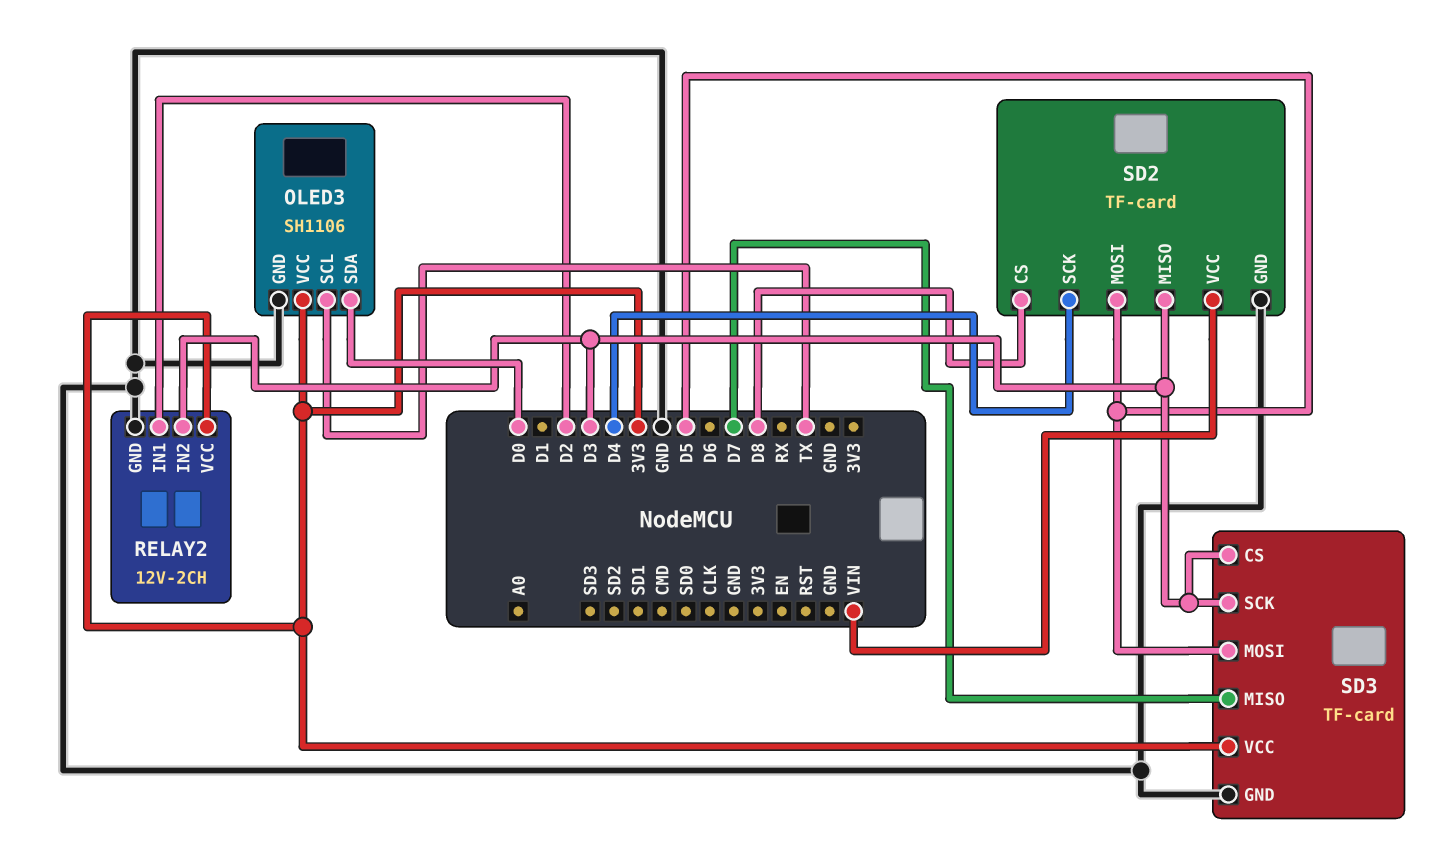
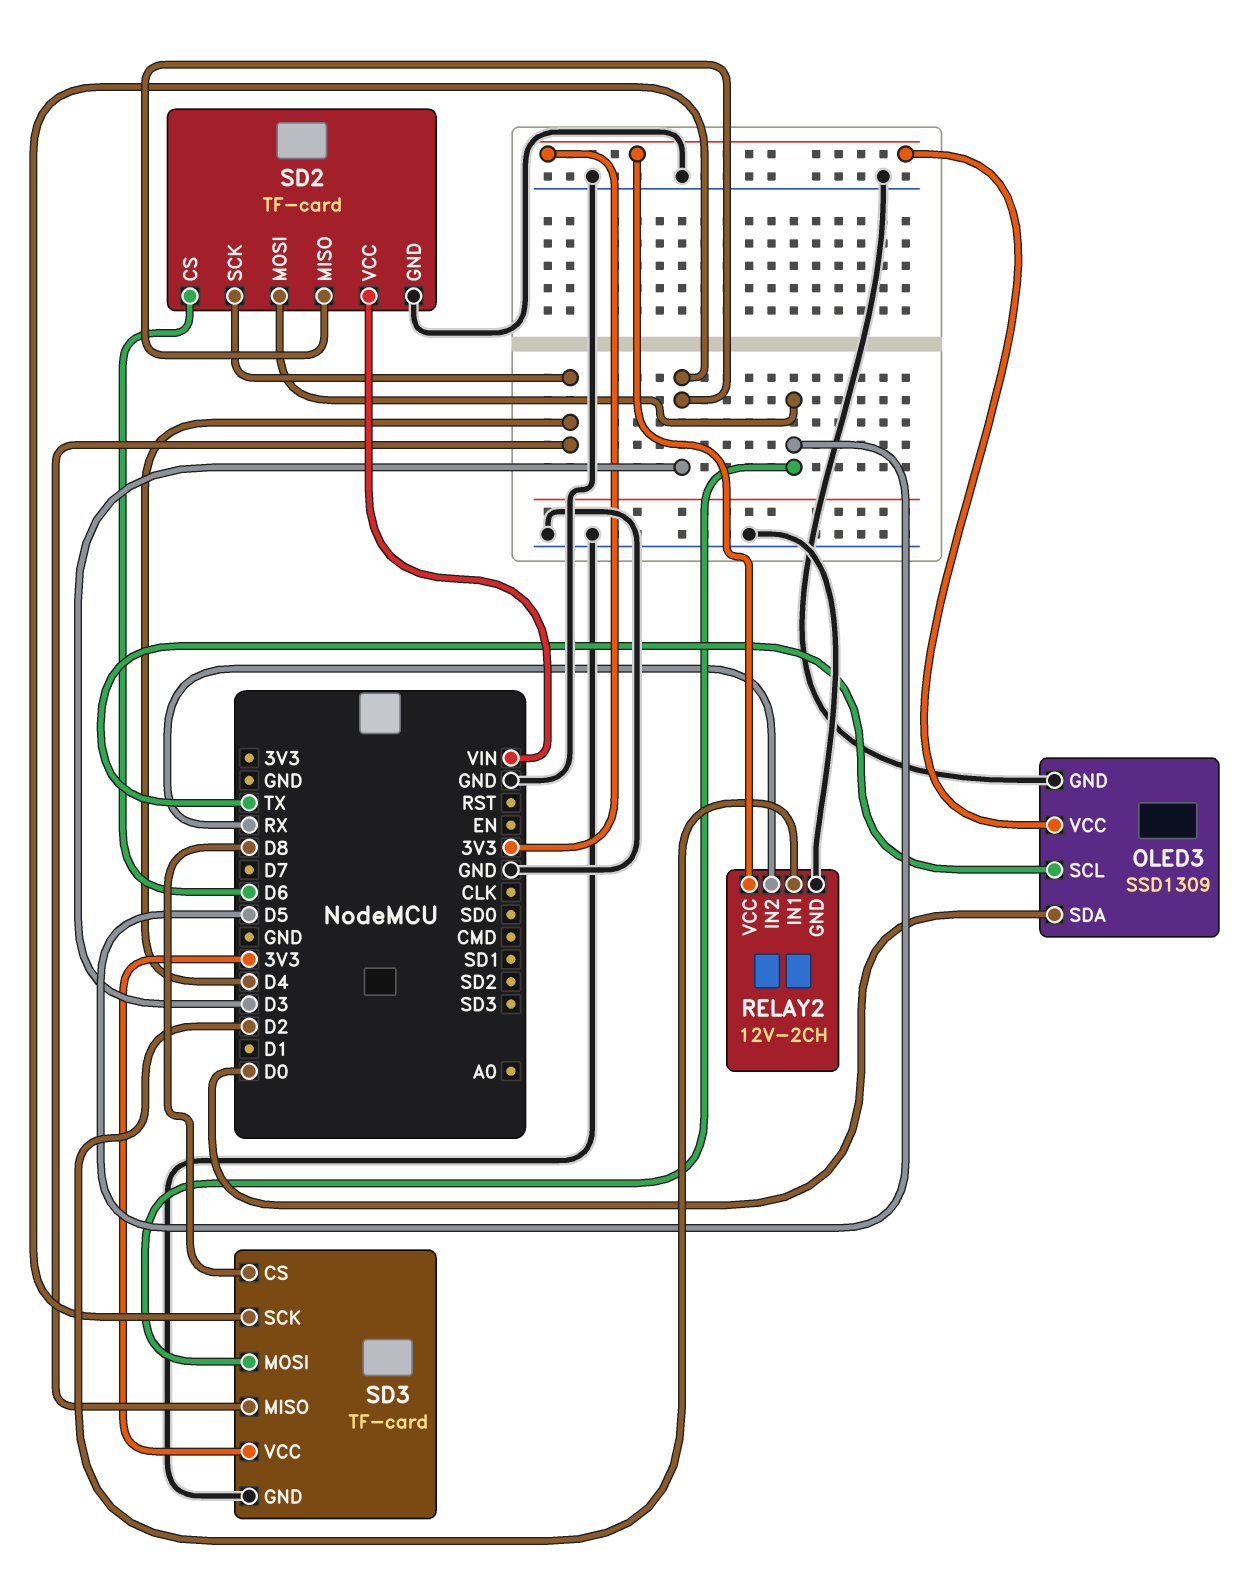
OLED3: SH1106 -> SSD1309
RELAY2 pin IN2: D3 -> RX
SD2 pin CS: D8 -> D6
SD3 pin CS: D3 -> D8
SD3 pin MISO: D7 -> D4

